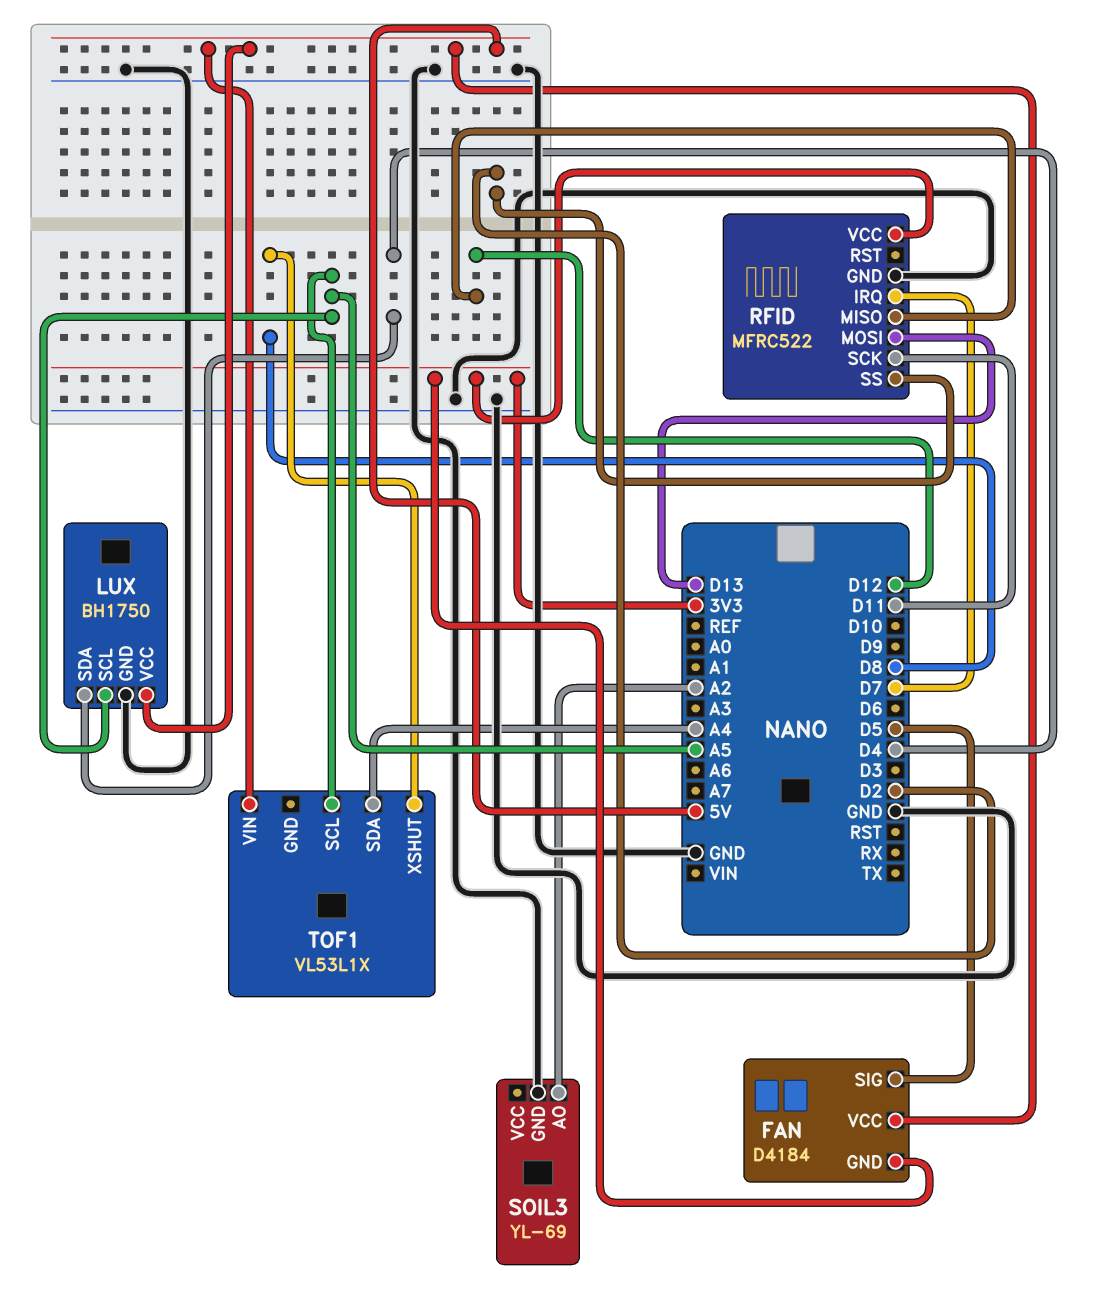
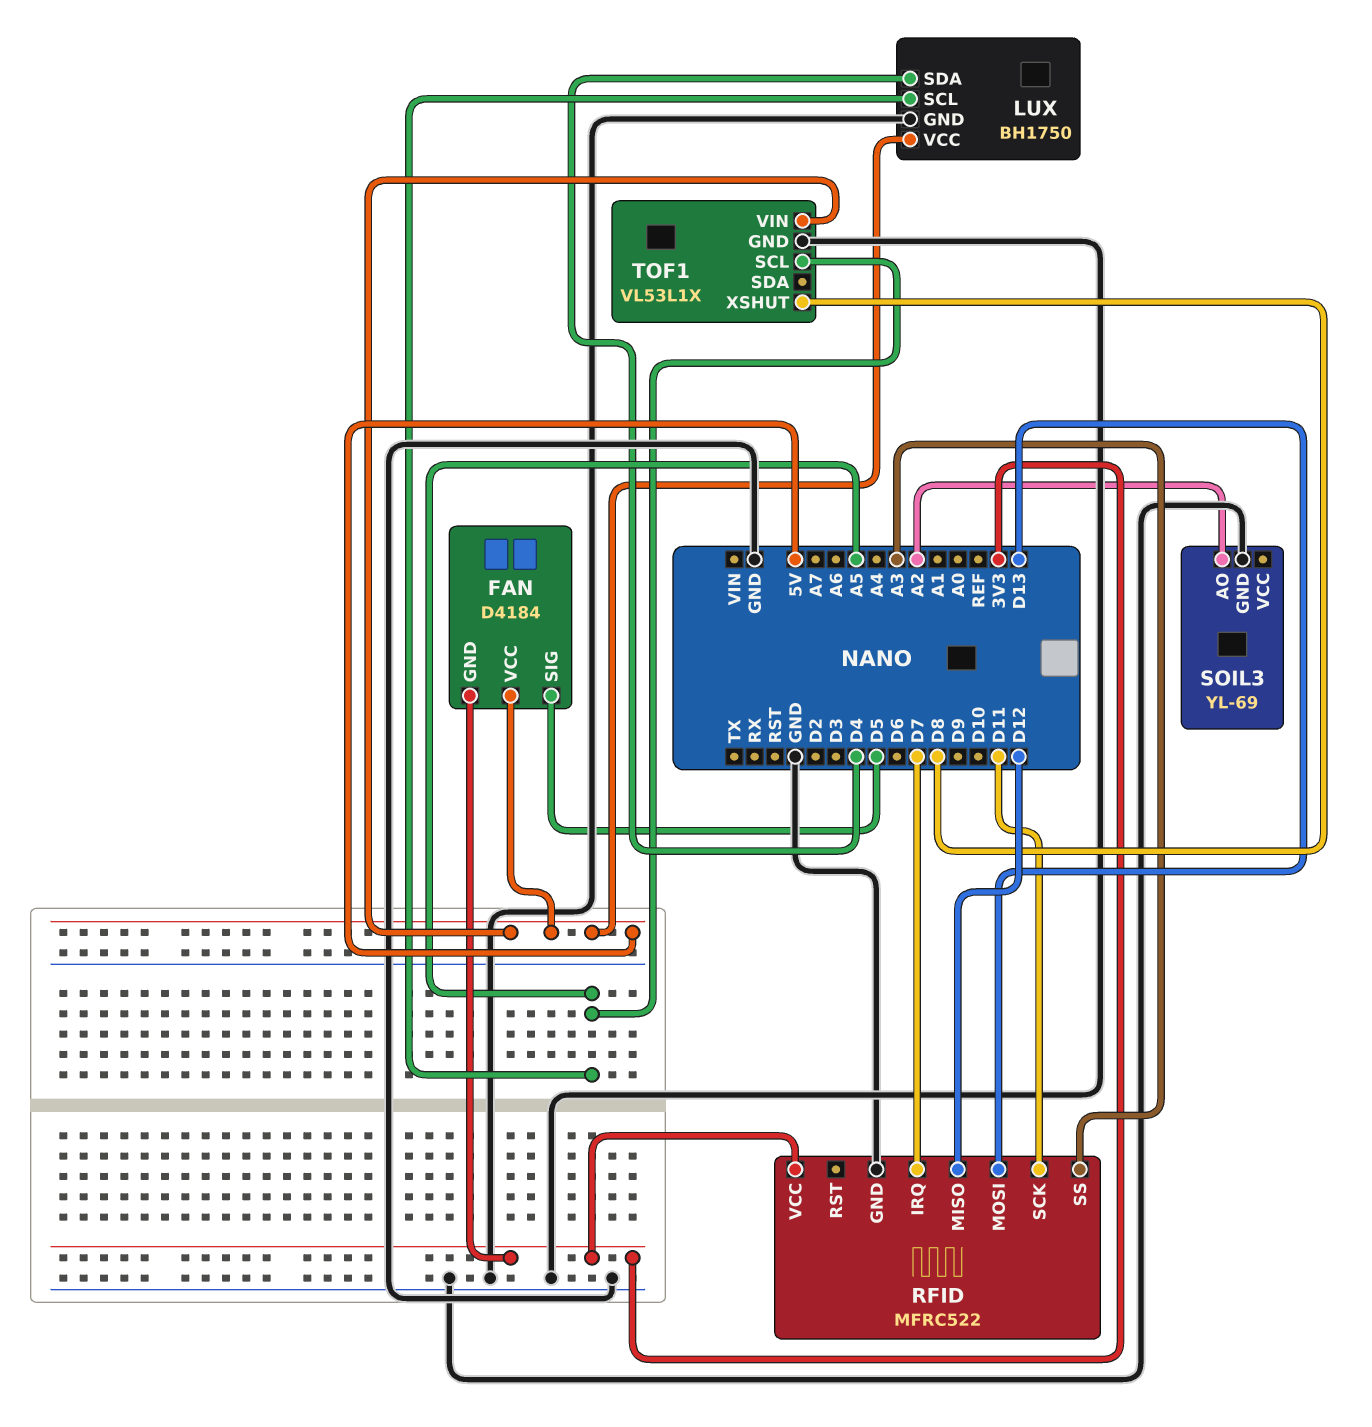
RFID pin SS: D2 -> A3
TOF1 pin GND: none -> GND
TOF1 pin SDA: A4 -> none

